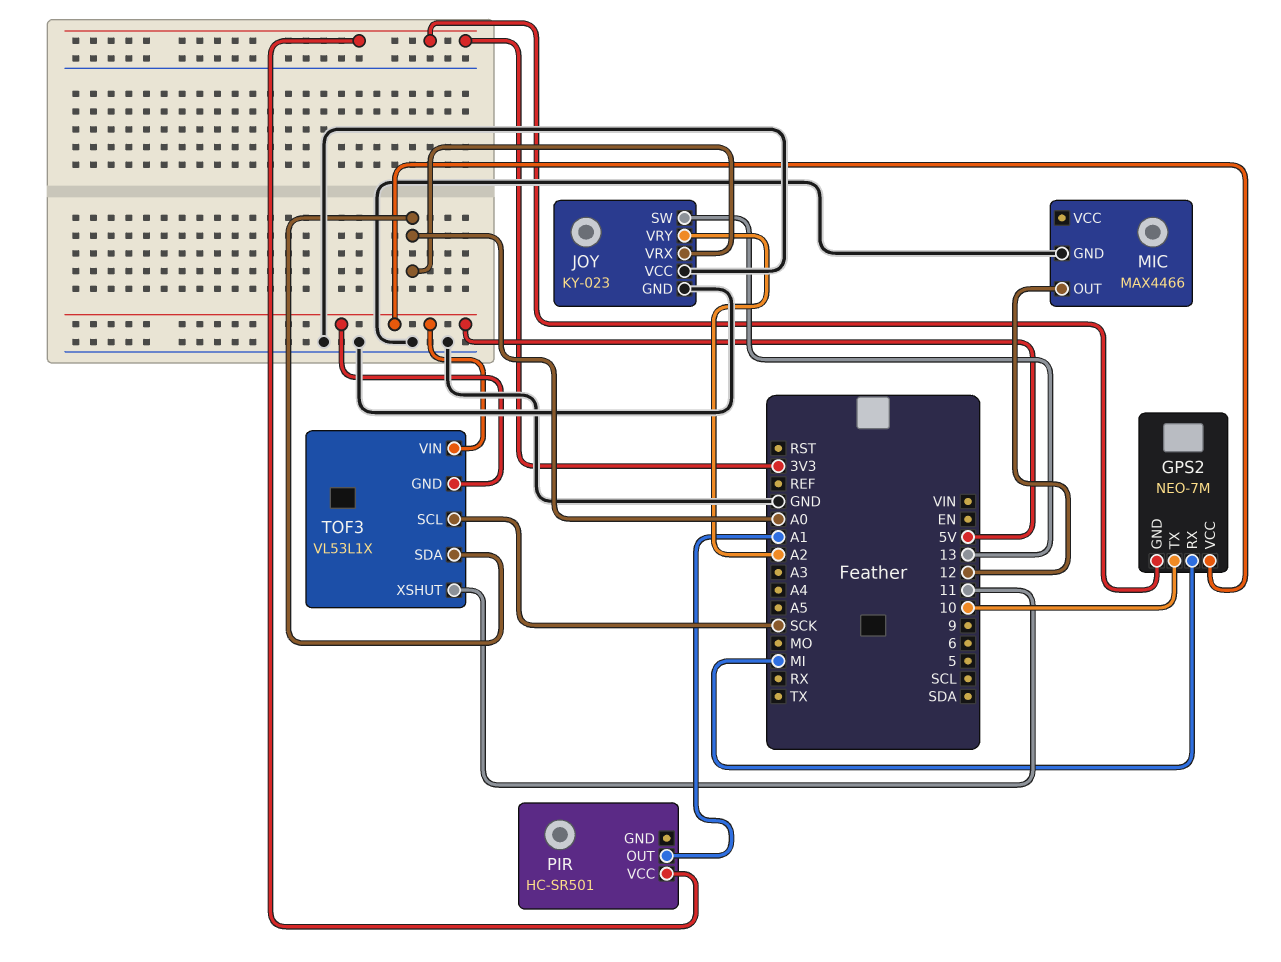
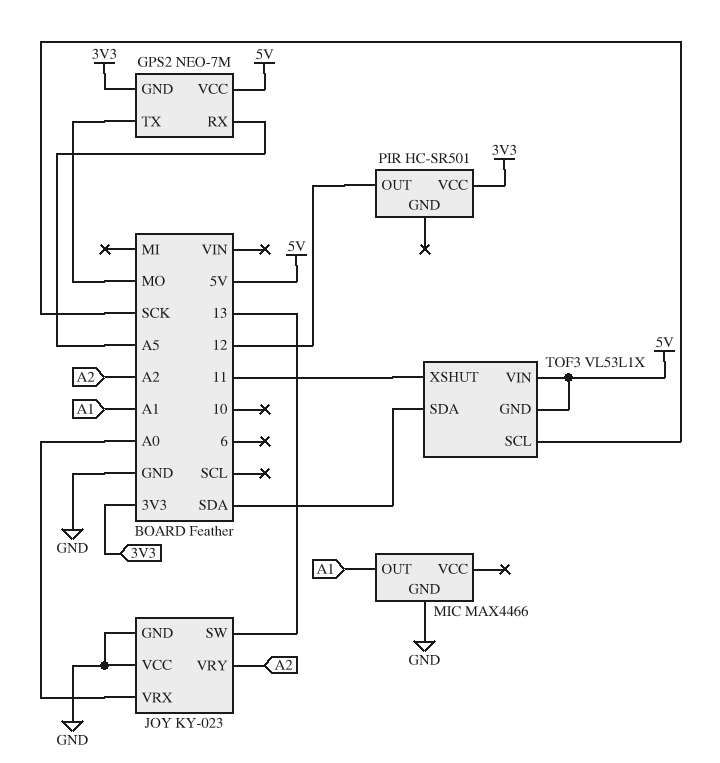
GPS2 pin RX: MI -> A5
GPS2 pin TX: 10 -> MO
MIC pin OUT: 12 -> A1
PIR pin OUT: A1 -> 12
TOF3 pin SDA: A0 -> SDA

